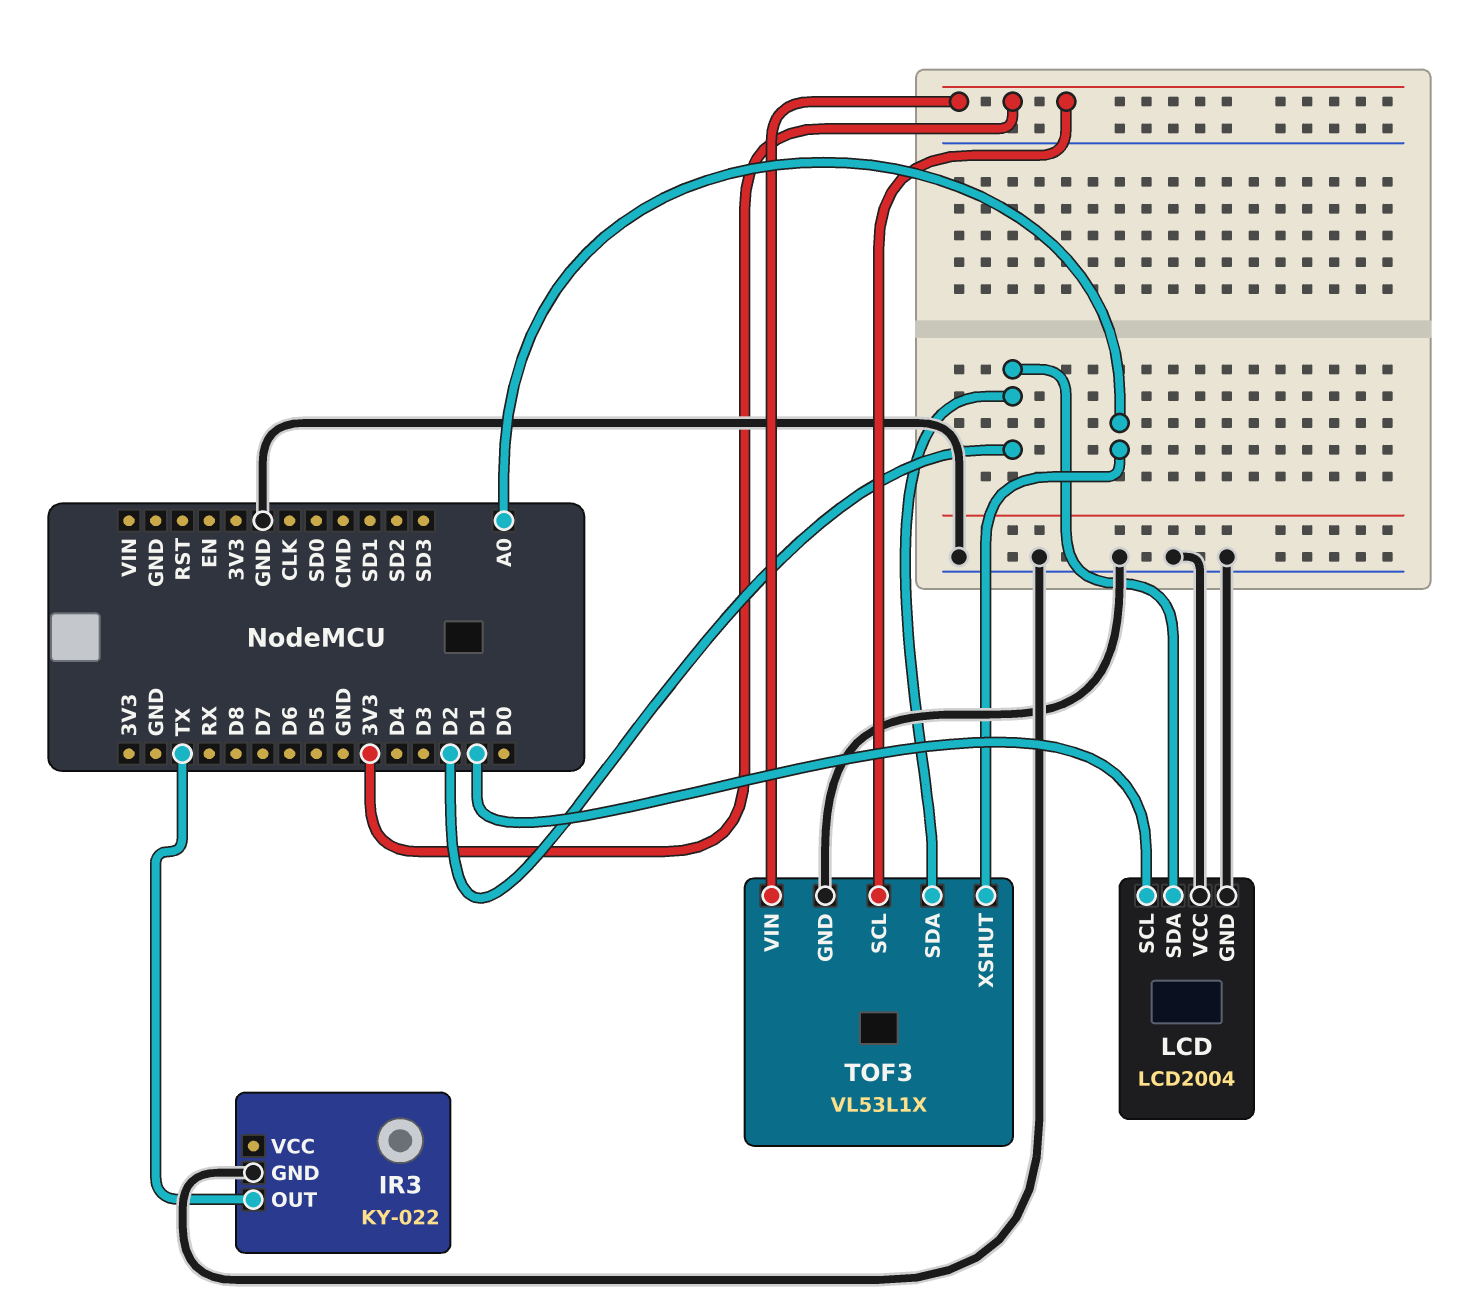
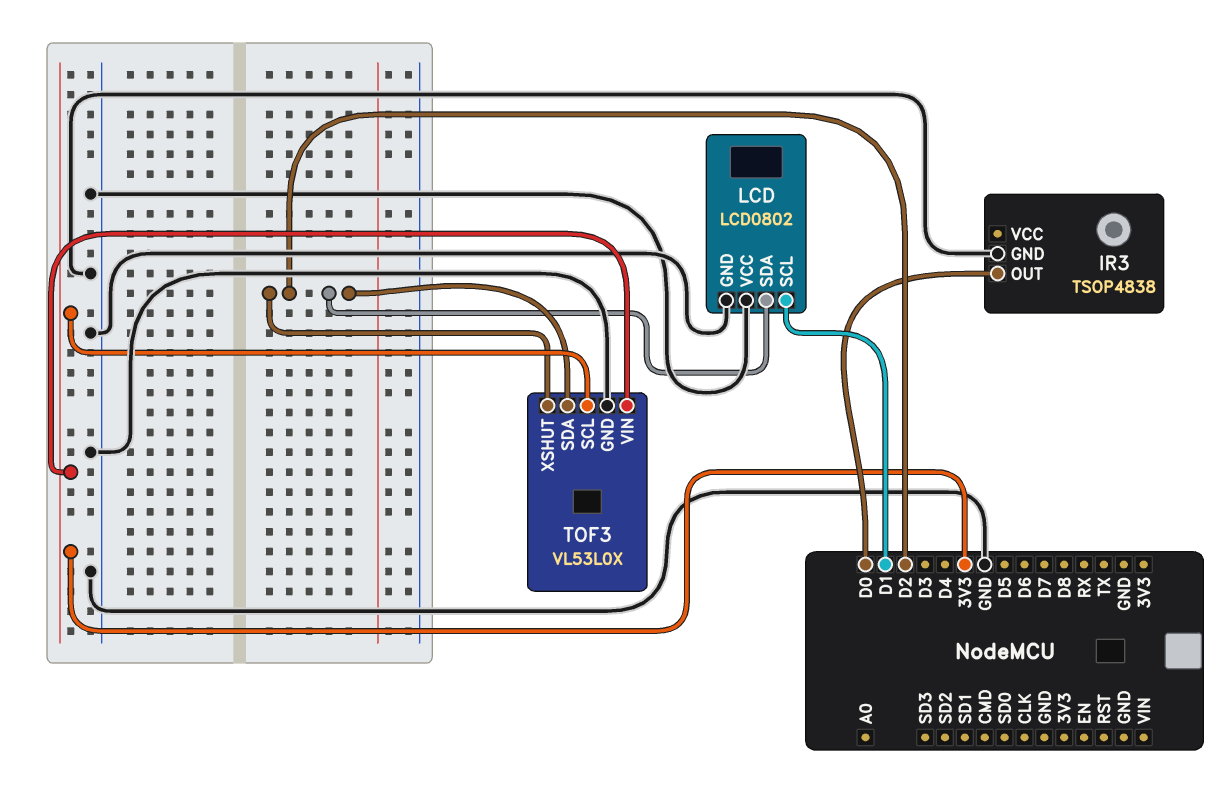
IR3: KY-022 -> TSOP4838
IR3 pin OUT: TX -> D0
LCD: LCD2004 -> LCD0802
TOF3: VL53L1X -> VL53L0X
TOF3 pin XSHUT: A0 -> D2

